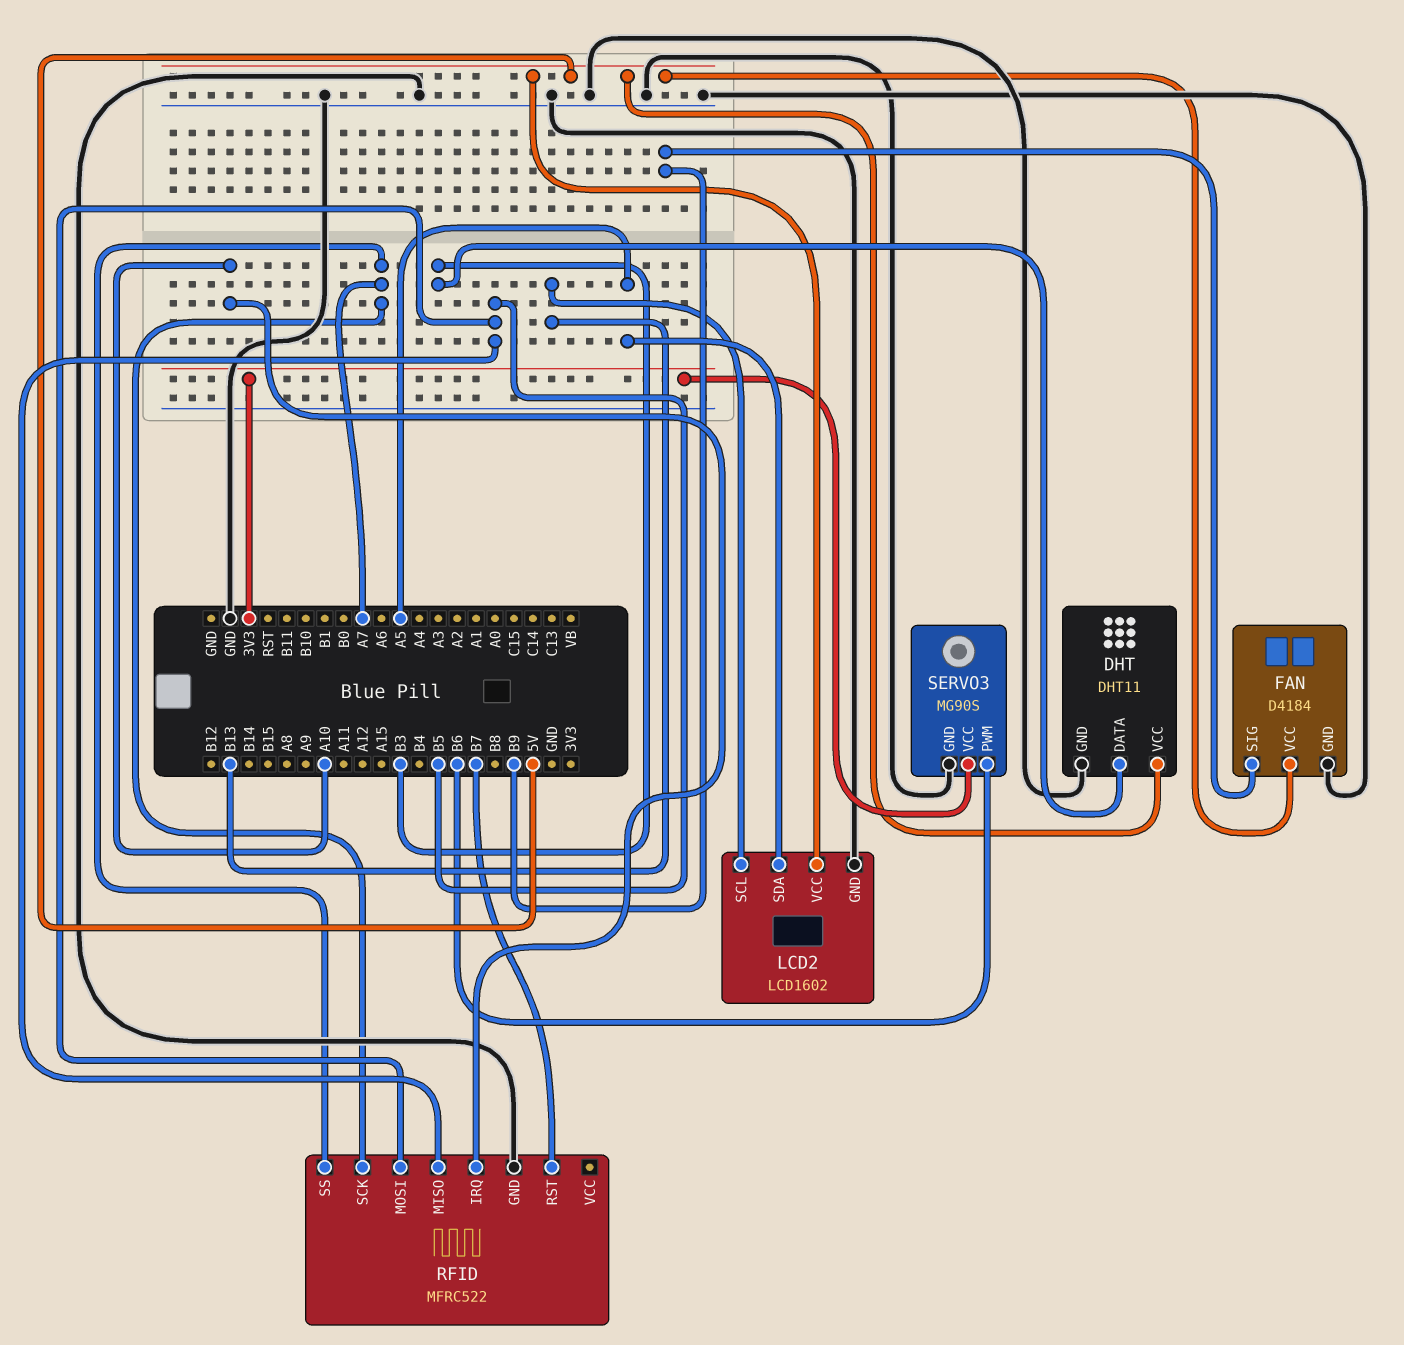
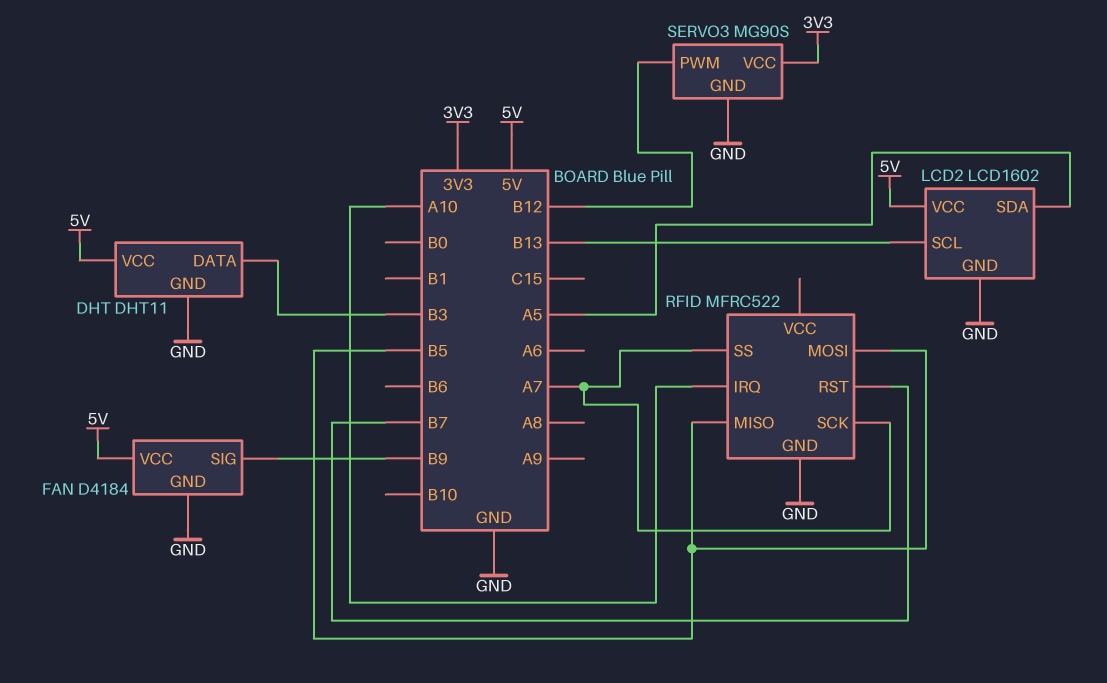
SERVO3 pin PWM: B6 -> B12

